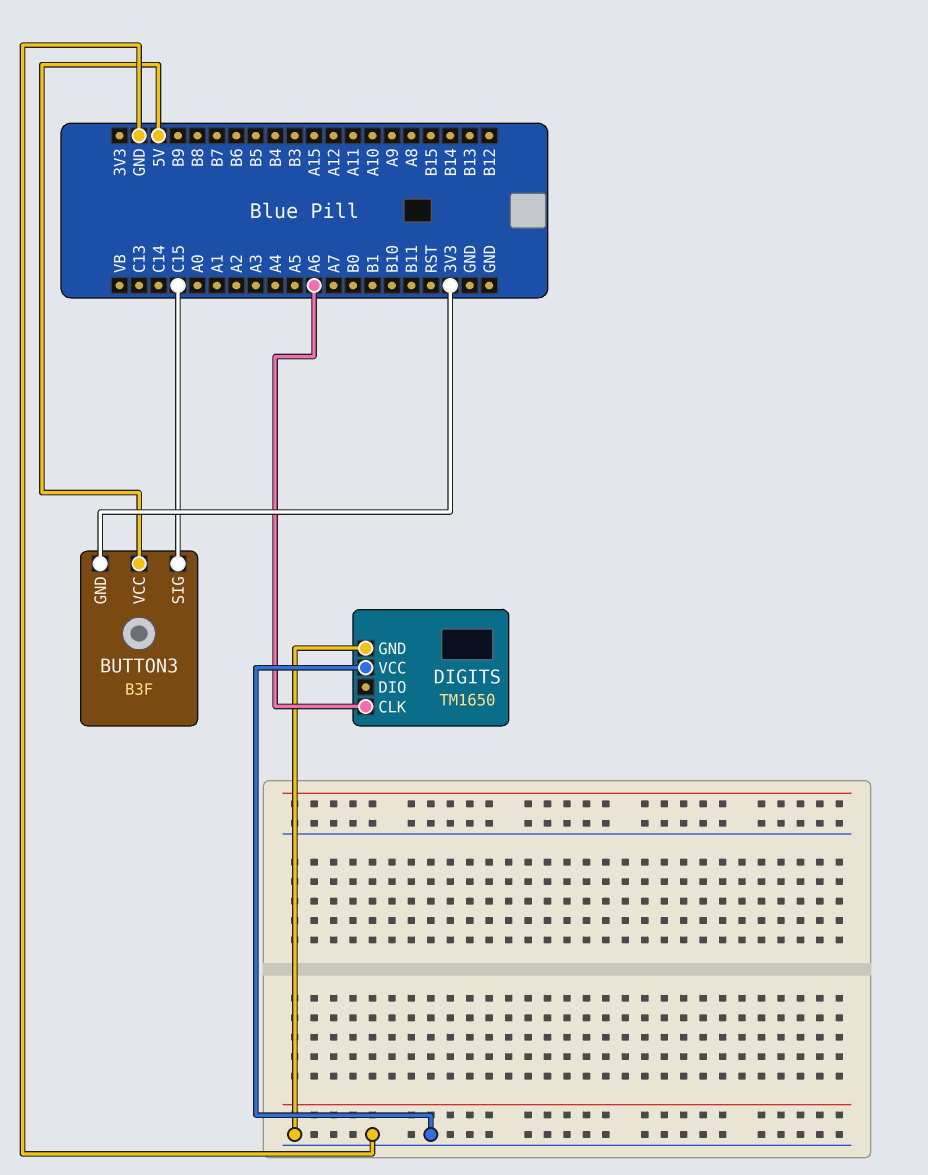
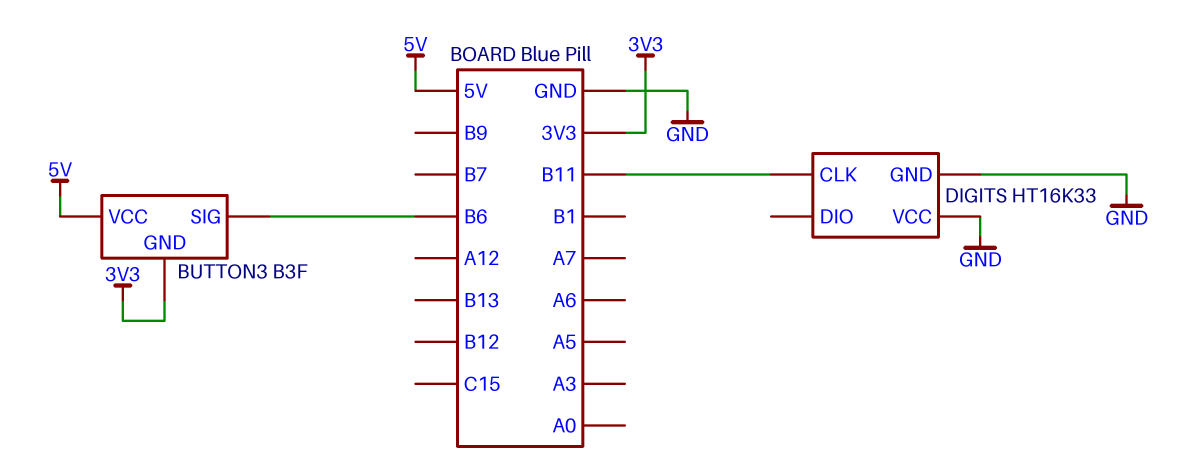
BUTTON3 pin SIG: C15 -> B6
DIGITS: TM1650 -> HT16K33
DIGITS pin CLK: A6 -> B11

